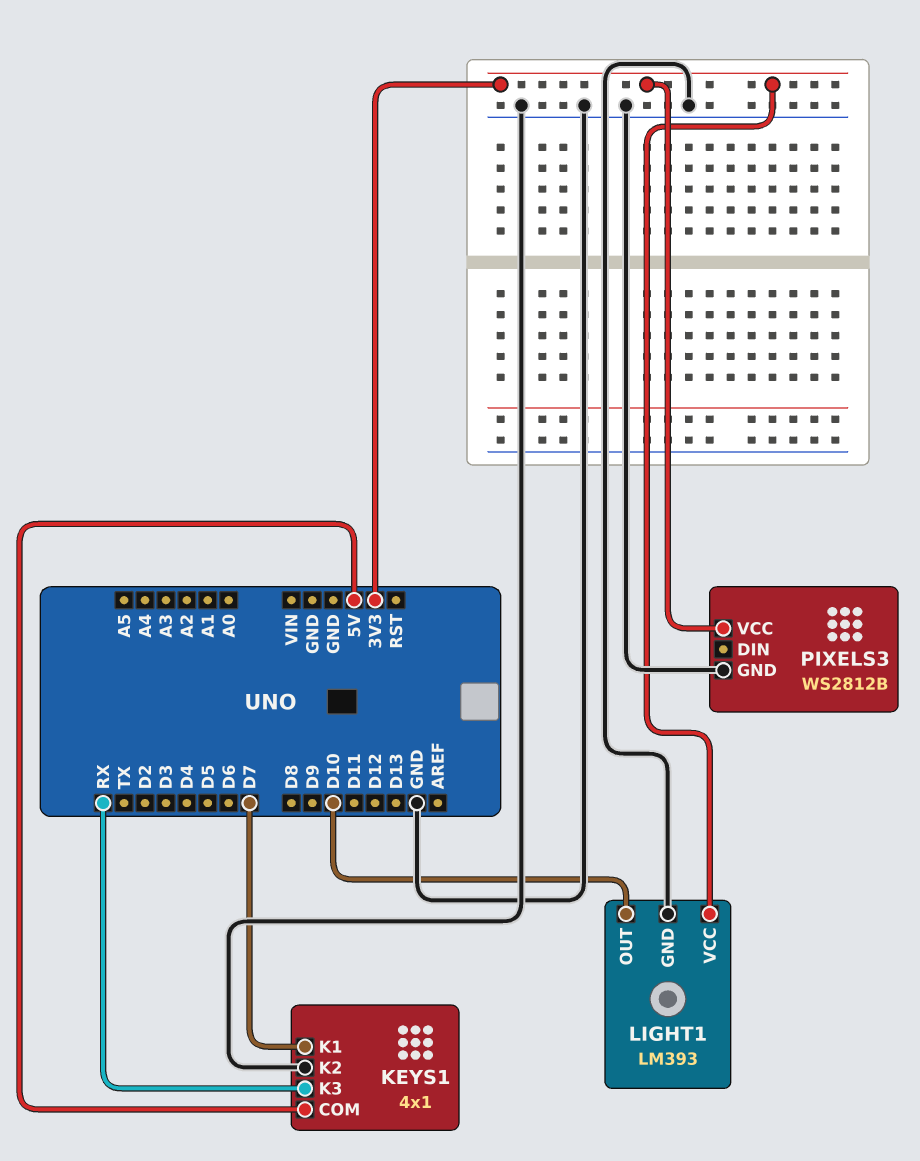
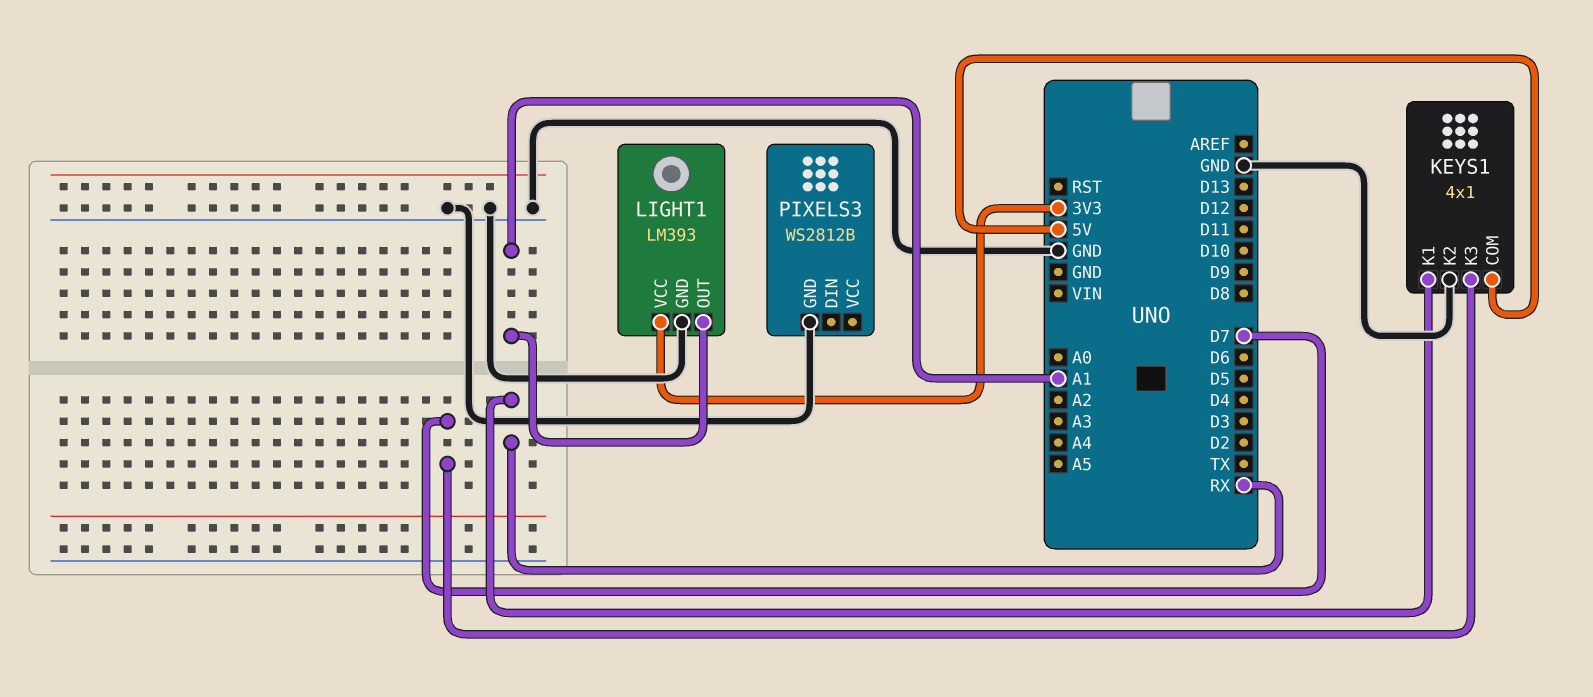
KEYS1 pin K1: D7 -> RX
KEYS1 pin K3: RX -> D7
LIGHT1 pin OUT: D10 -> A1
PIXELS3 pin VCC: 3V3 -> none

